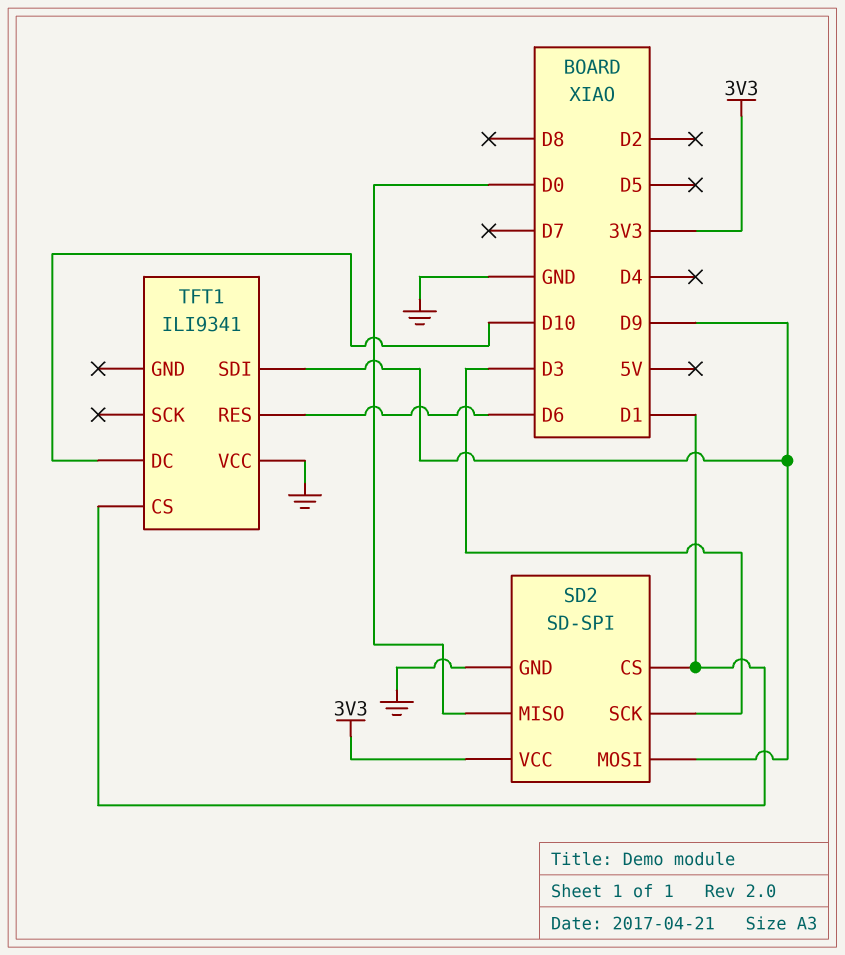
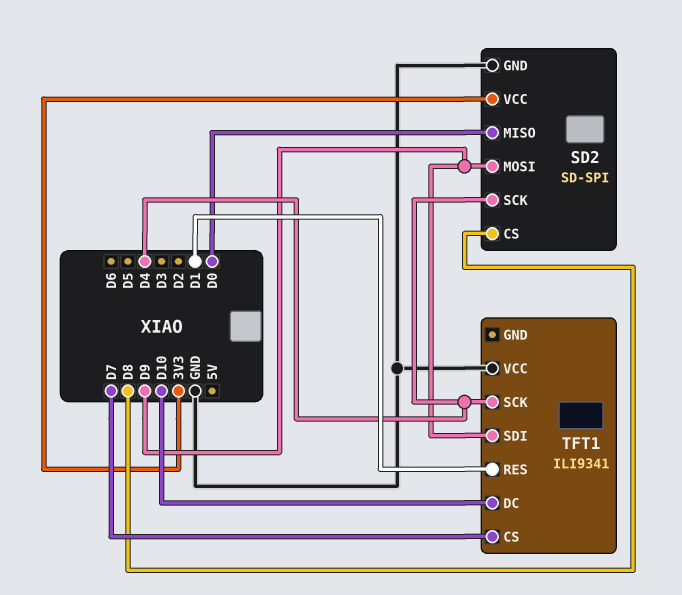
SD2 pin CS: D1 -> D8
SD2 pin SCK: D3 -> D4
TFT1 pin CS: D1 -> D7
TFT1 pin RES: D6 -> D1
TFT1 pin SCK: none -> D4

